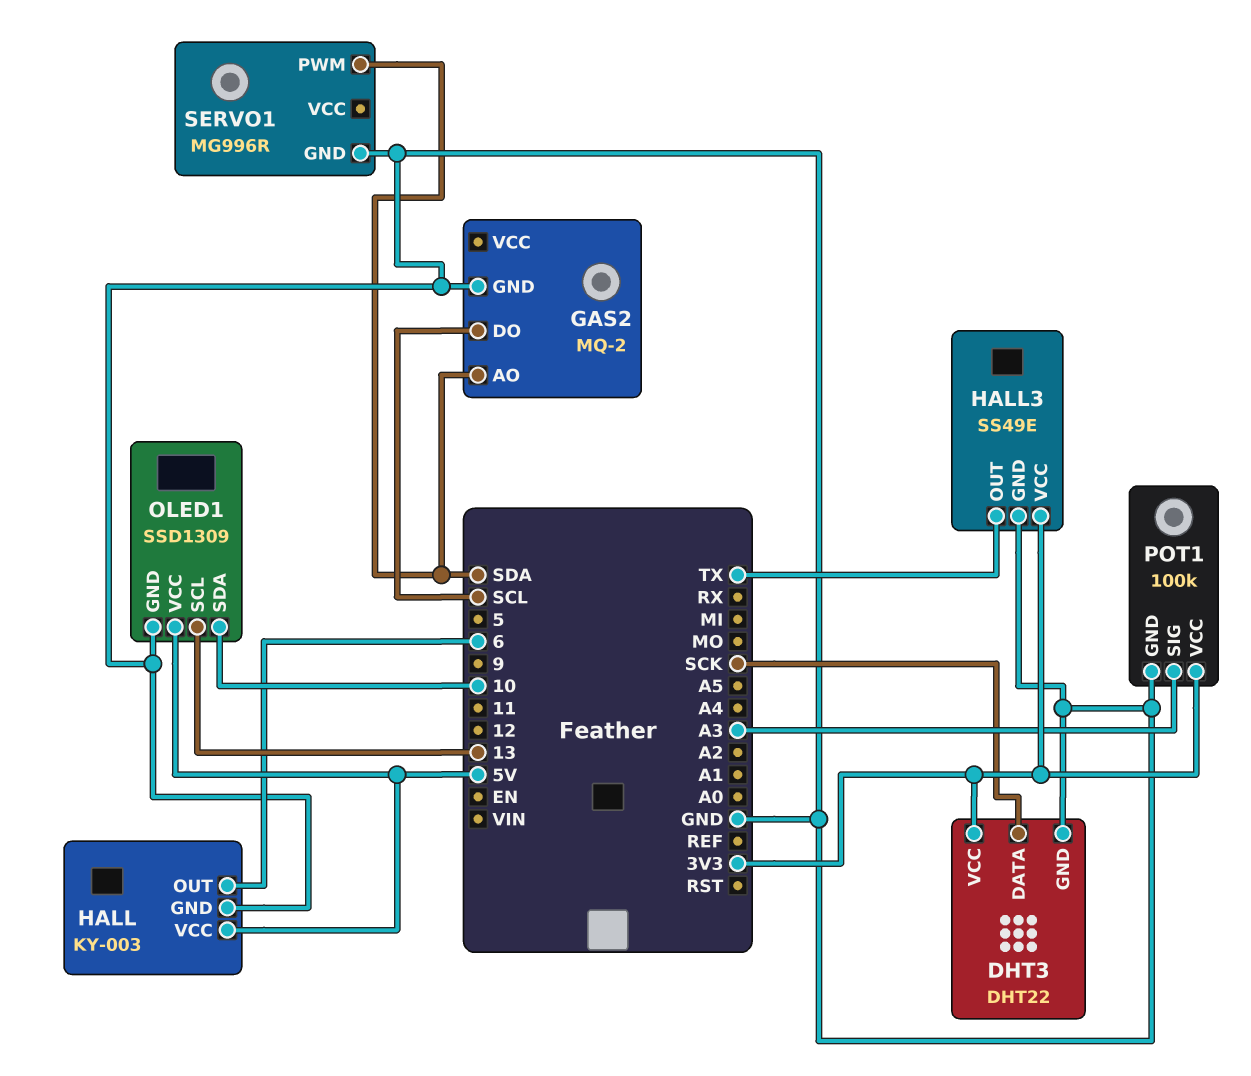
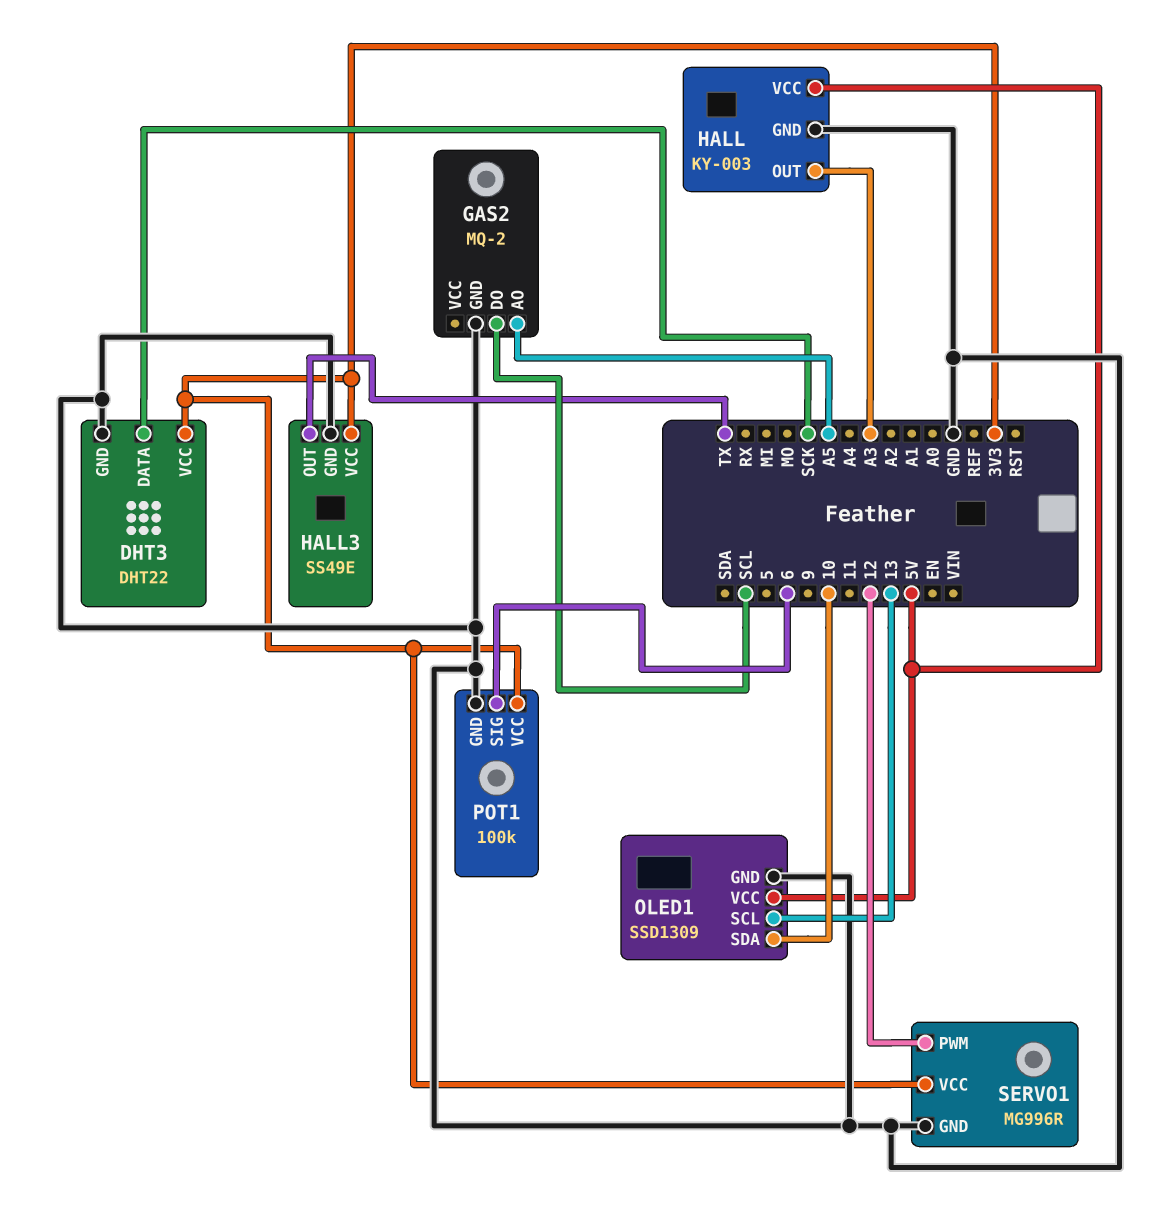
GAS2 pin AO: SDA -> A5
HALL pin OUT: 6 -> A3
POT1 pin SIG: A3 -> 6
SERVO1 pin PWM: SDA -> 12
SERVO1 pin VCC: none -> 3V3

